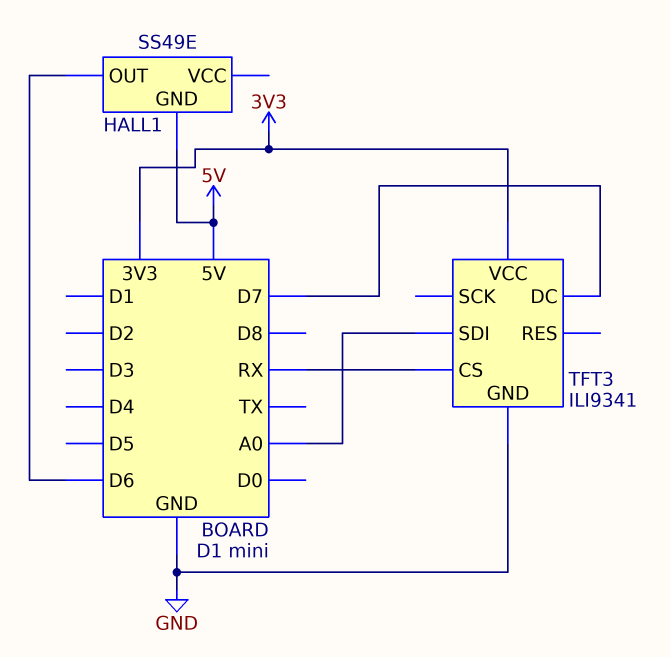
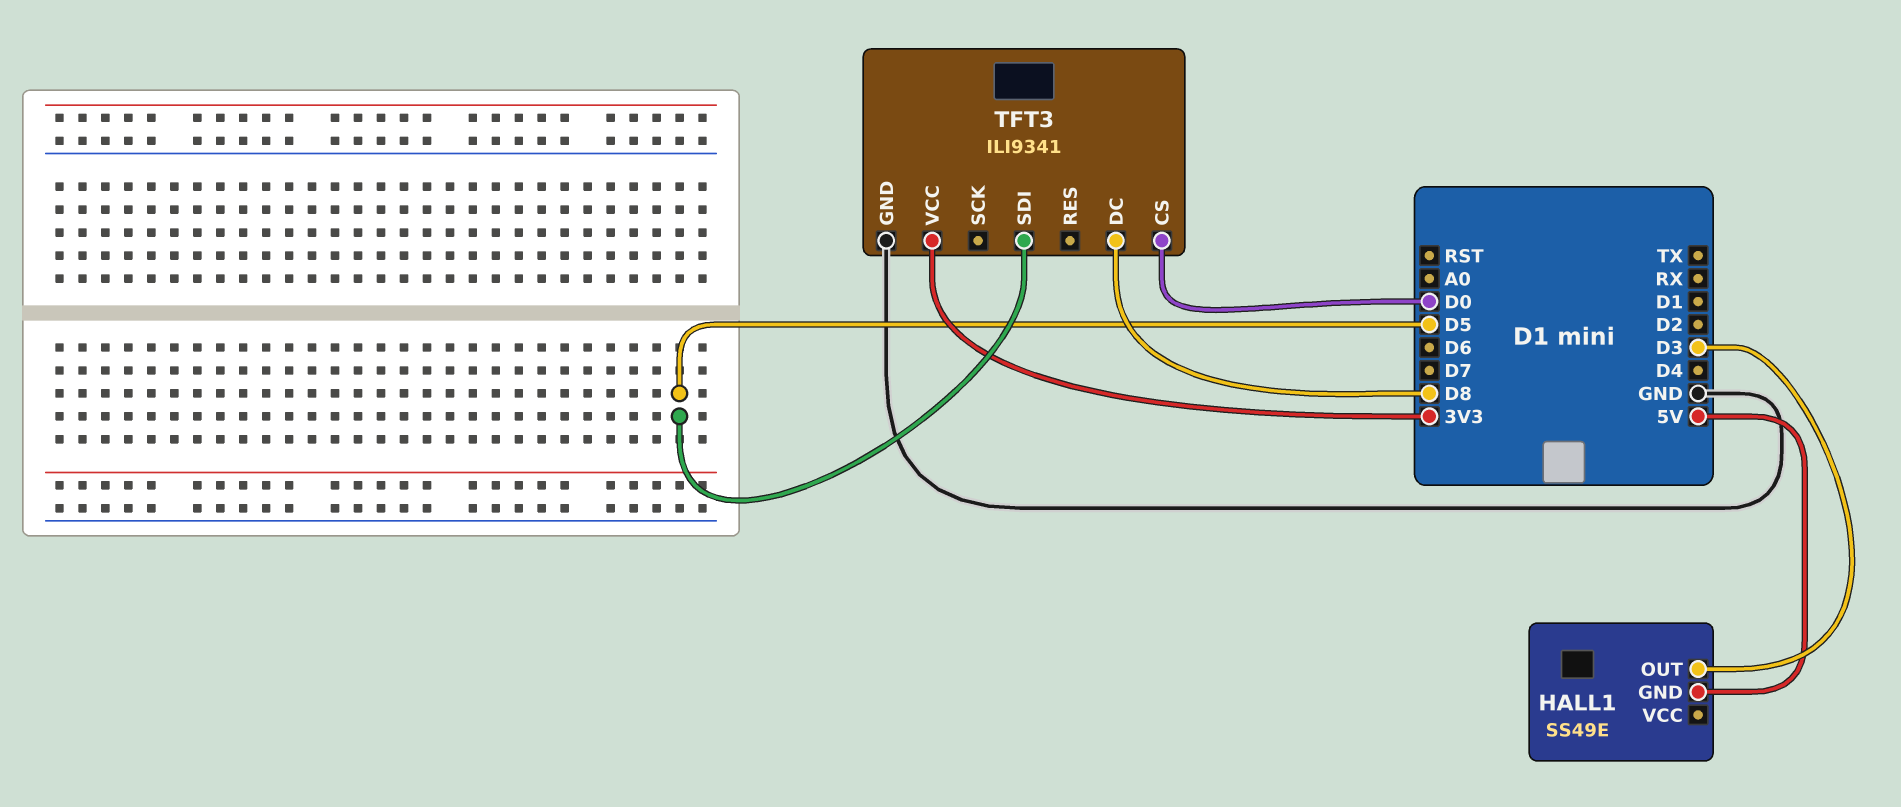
HALL1 pin OUT: D6 -> D3
TFT3 pin CS: RX -> D0
TFT3 pin DC: D7 -> D8
TFT3 pin SDI: A0 -> D5

